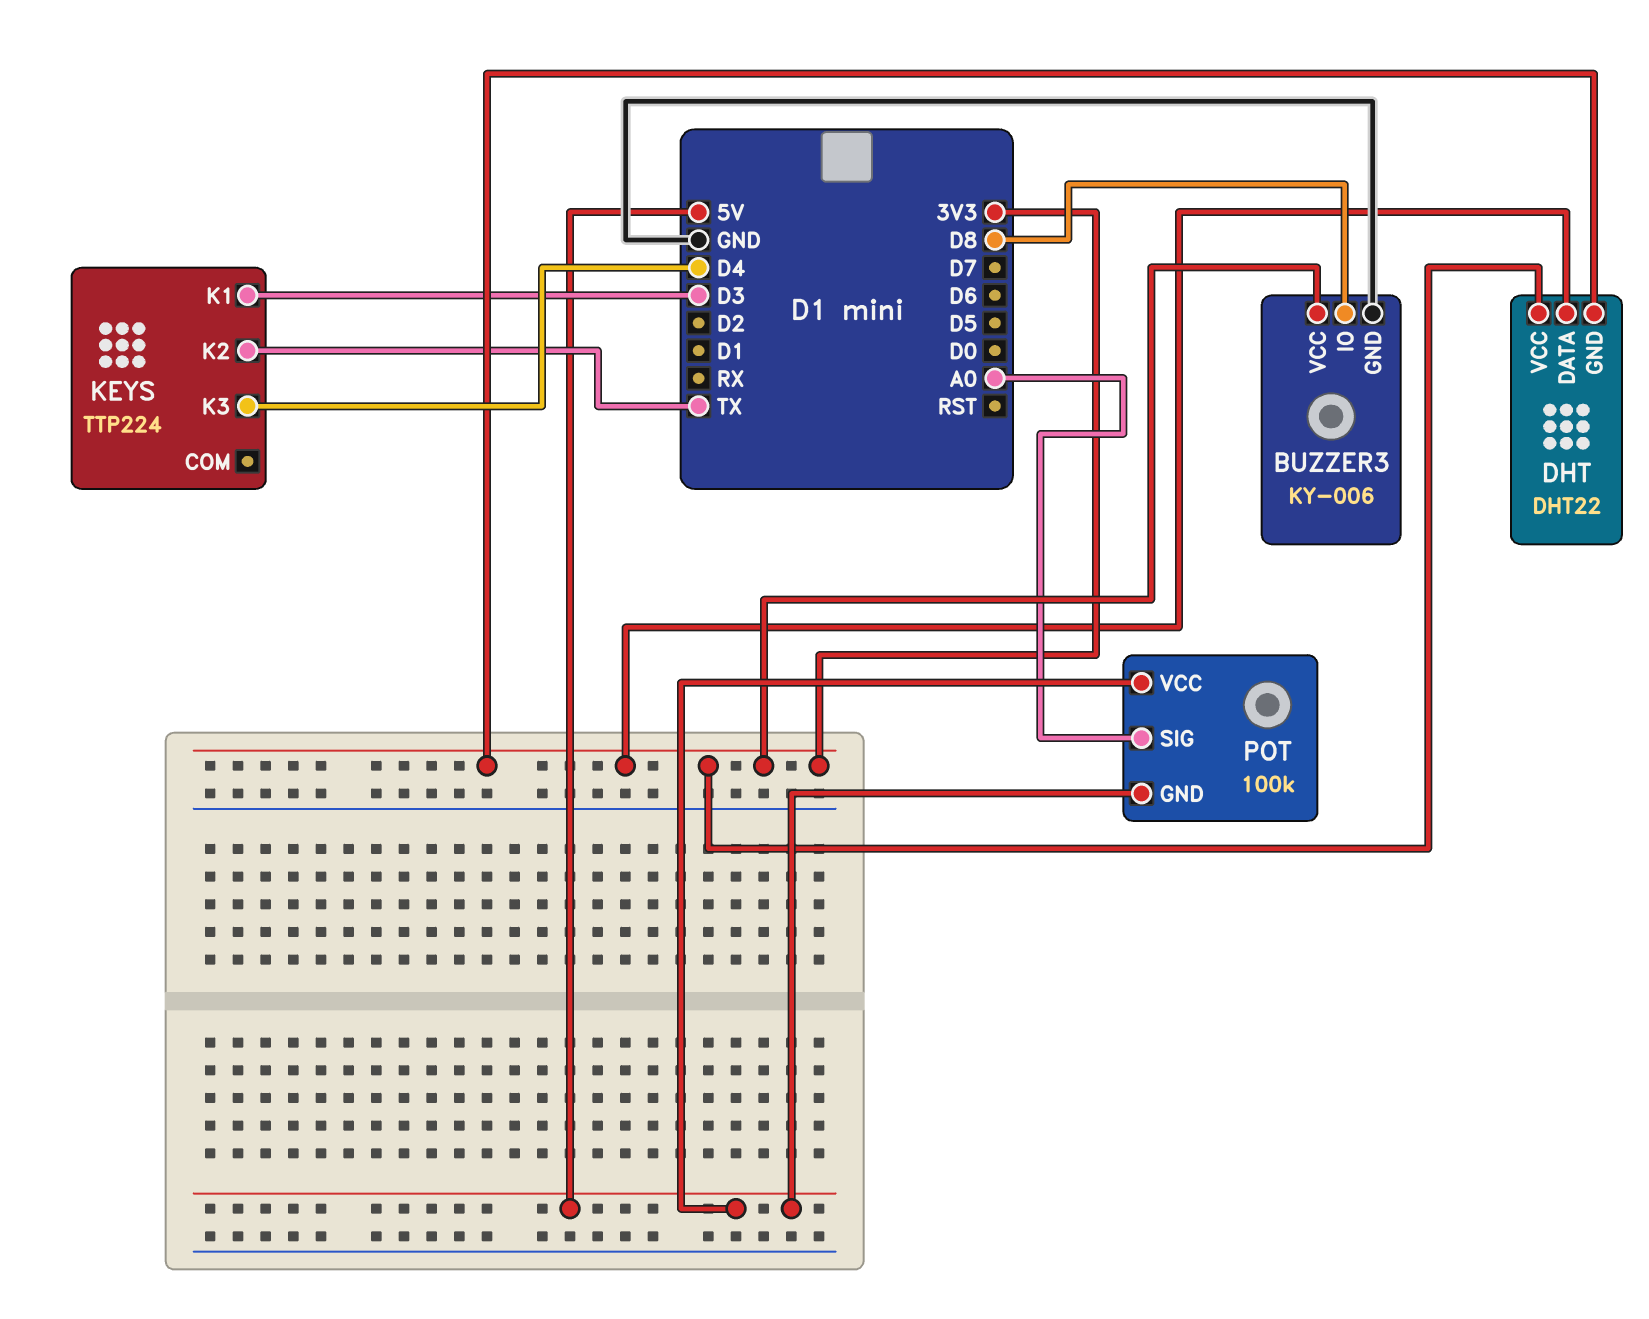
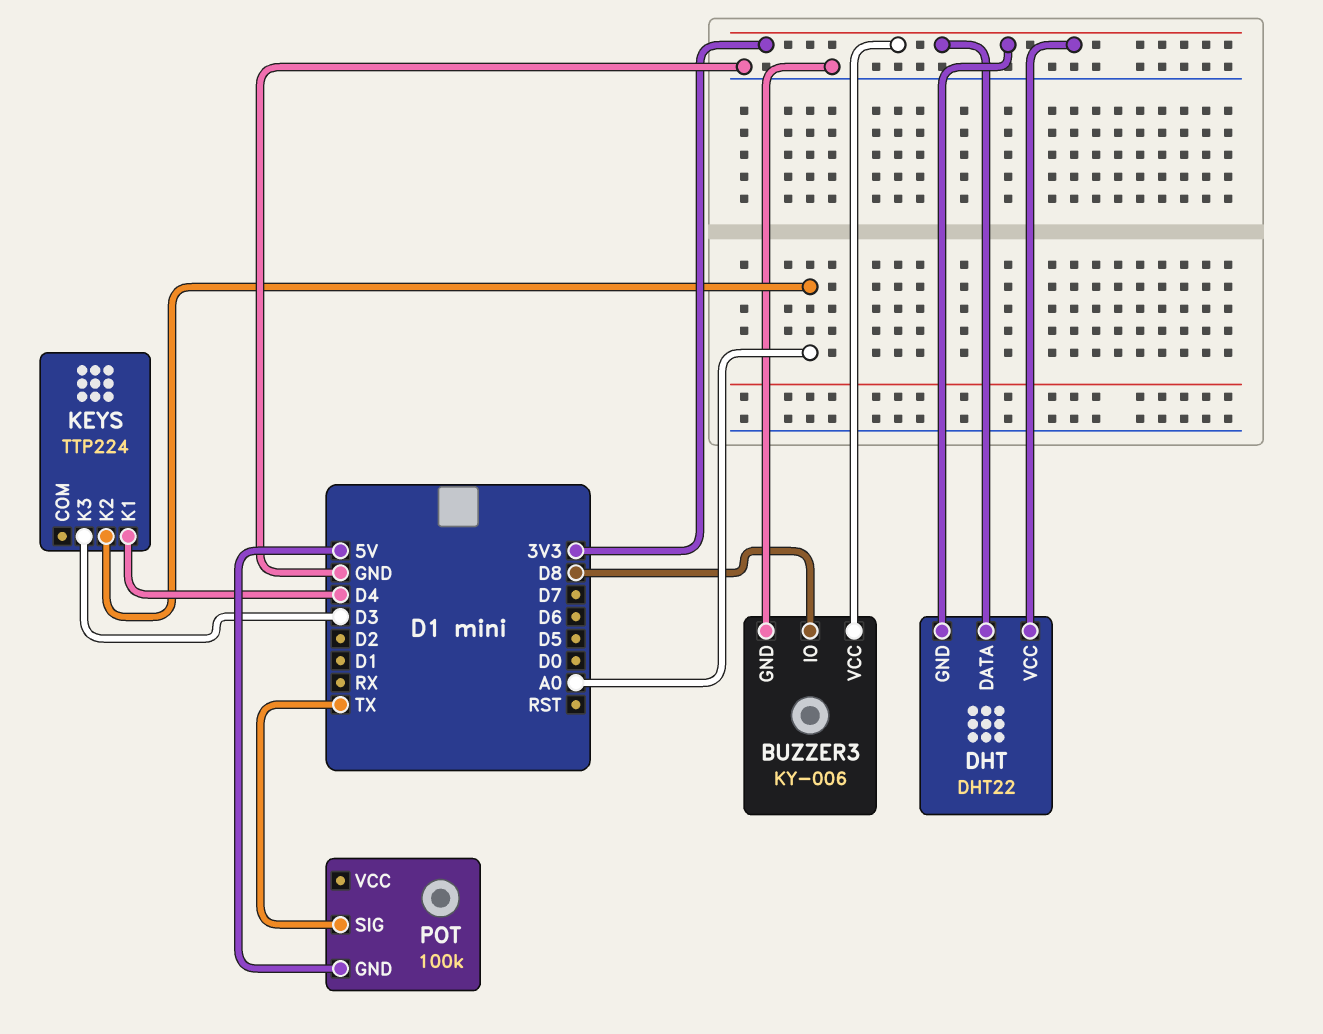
KEYS pin K1: D3 -> D4
KEYS pin K2: TX -> A0
KEYS pin K3: D4 -> D3
POT pin SIG: A0 -> TX
POT pin VCC: 5V -> none

